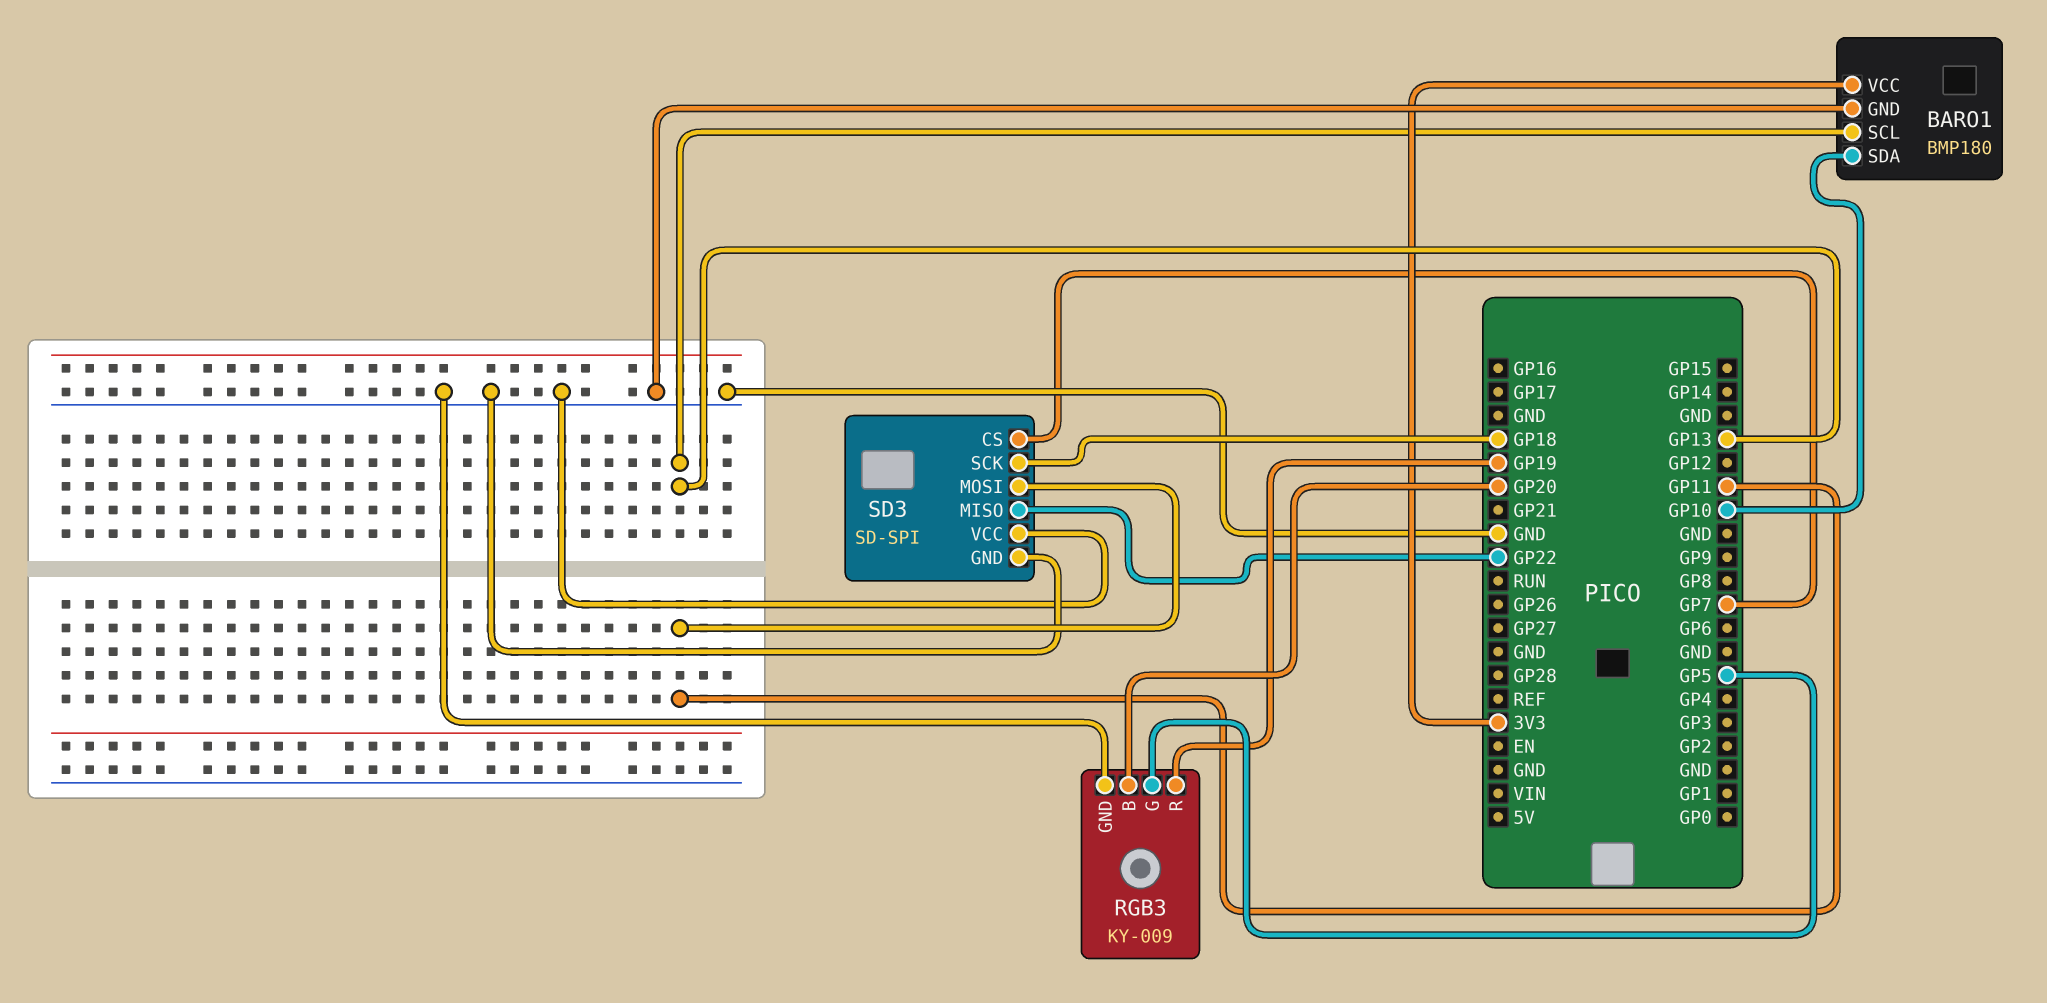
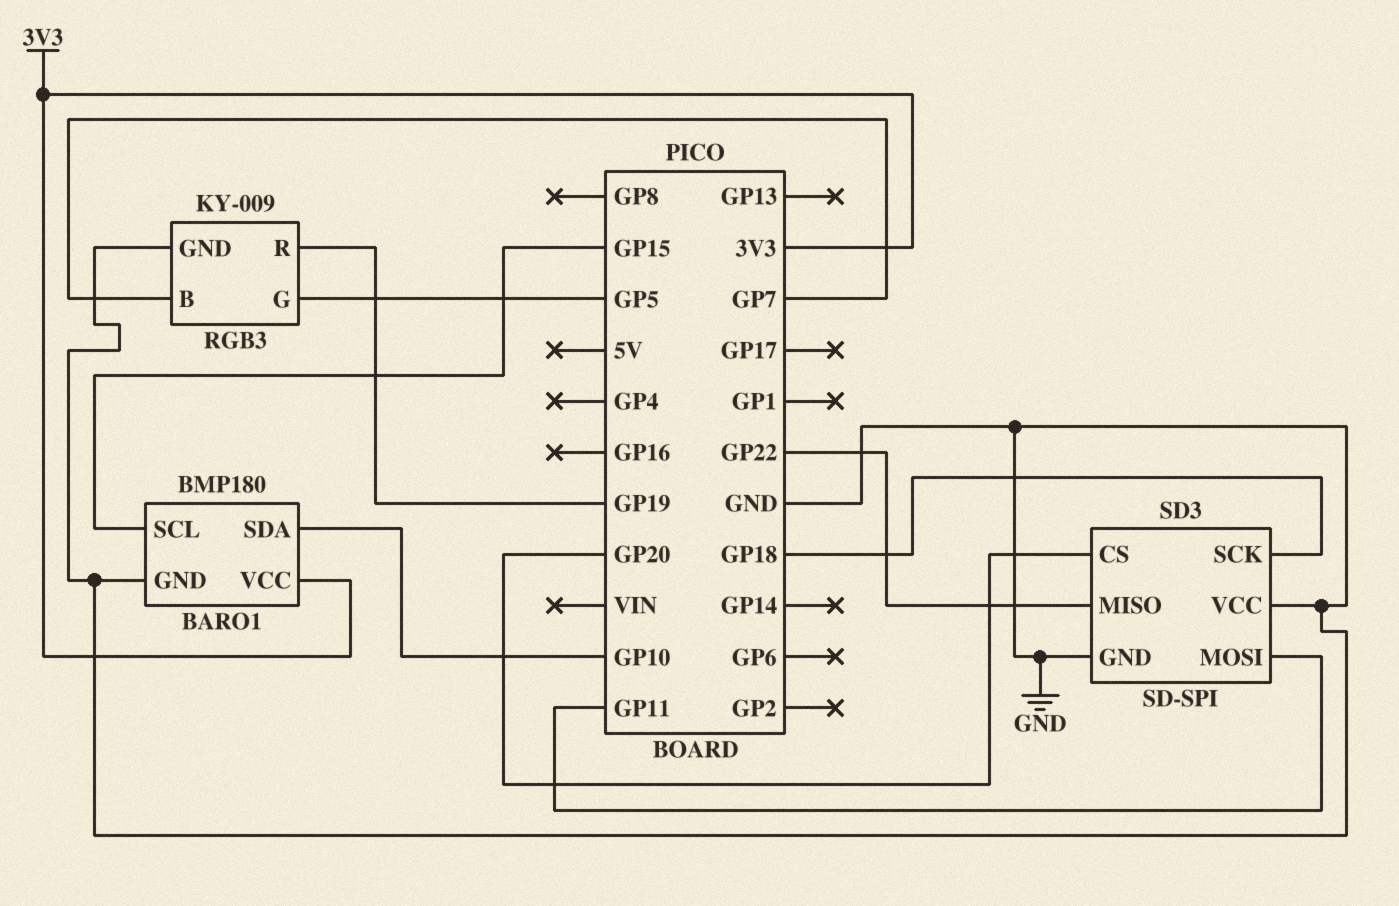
BARO1 pin SCL: GP13 -> GP15
RGB3 pin B: GP20 -> GP7
SD3 pin CS: GP7 -> GP20

